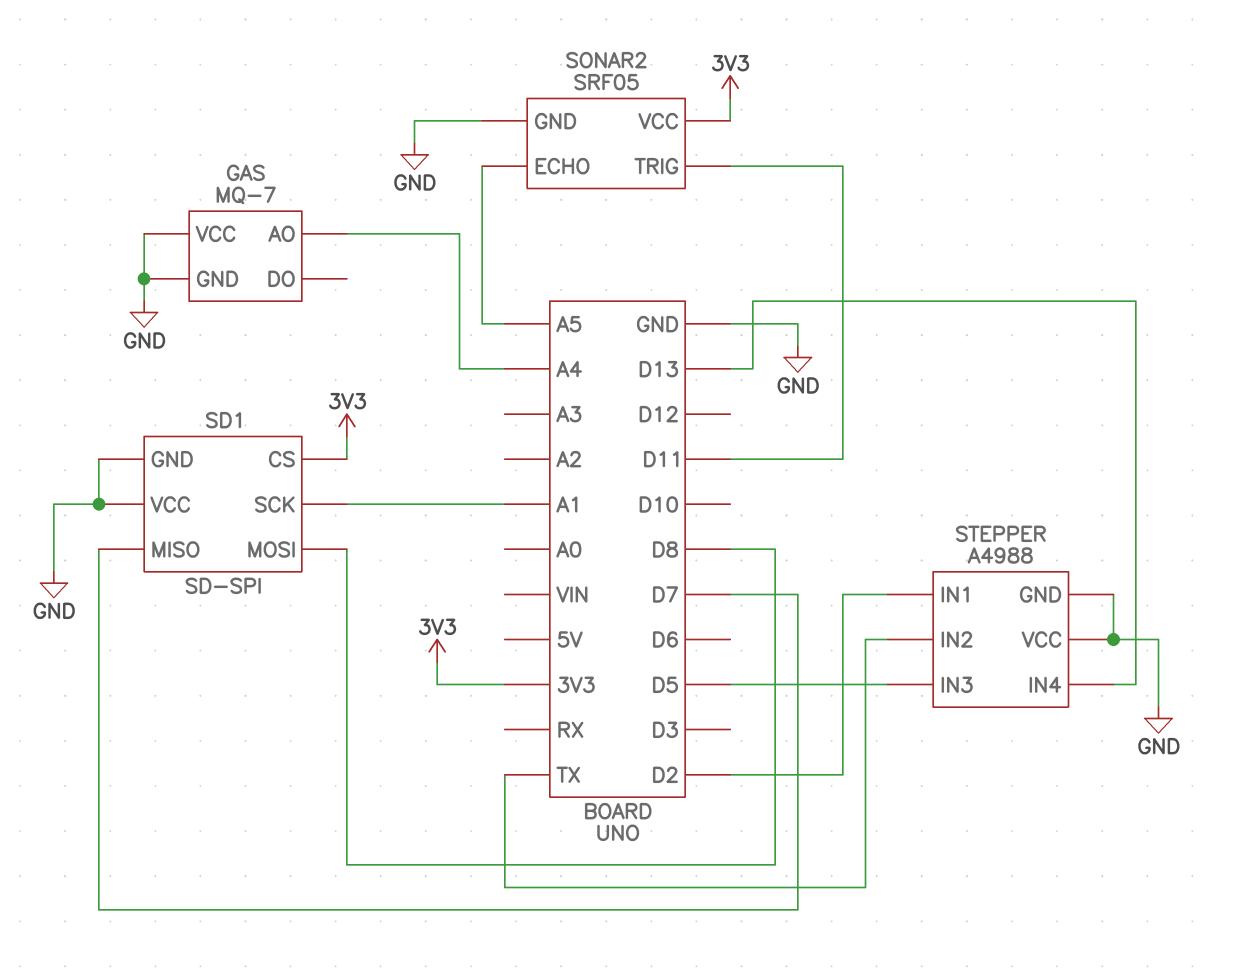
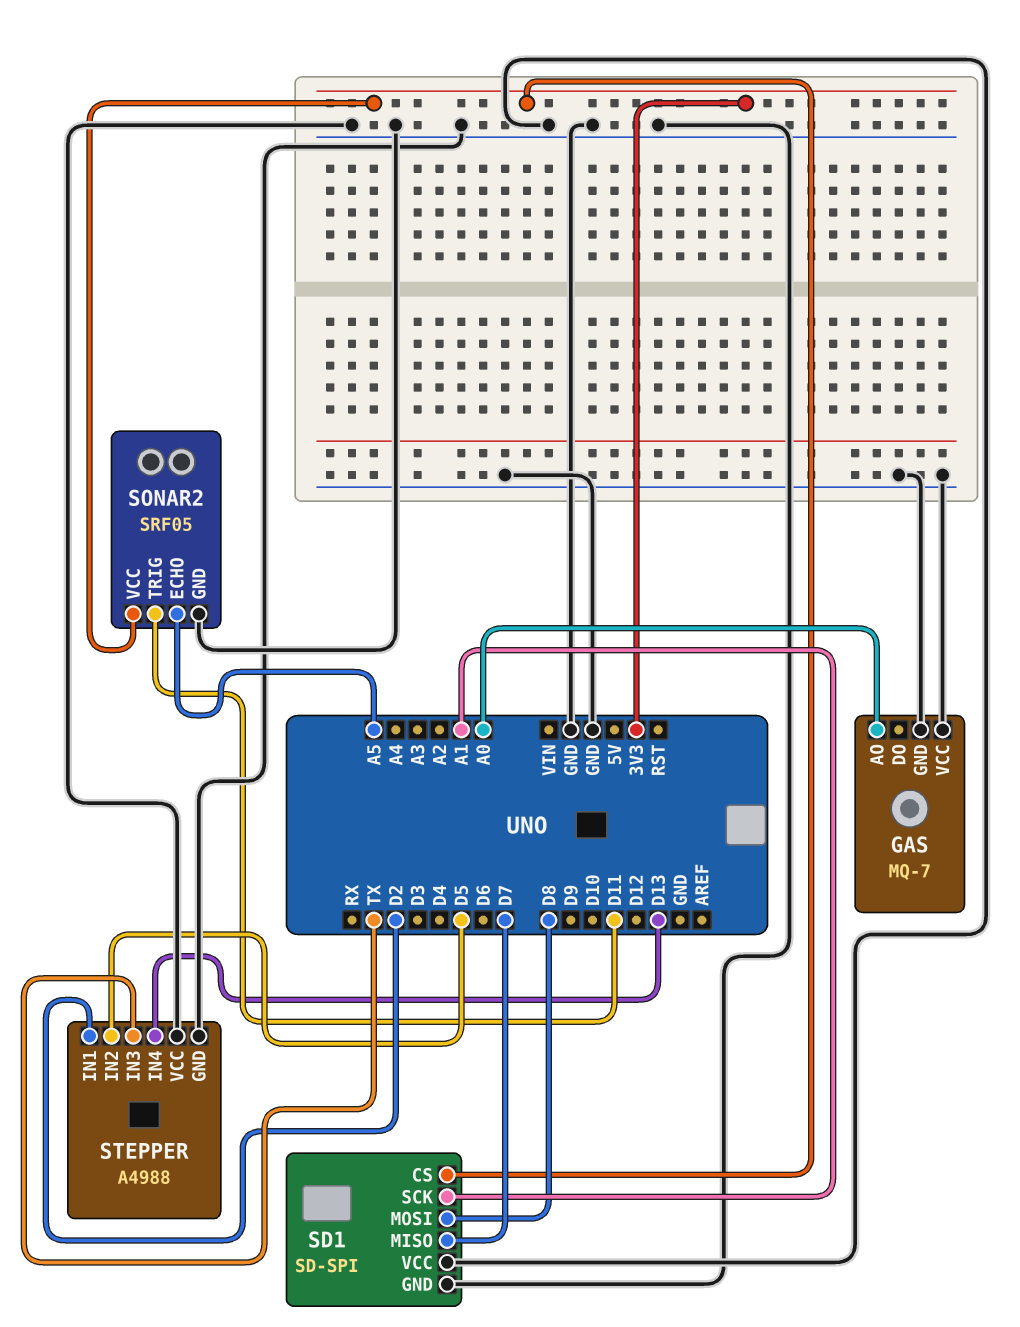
GAS pin AO: A4 -> A0
STEPPER pin IN2: TX -> D5
STEPPER pin IN3: D5 -> TX

